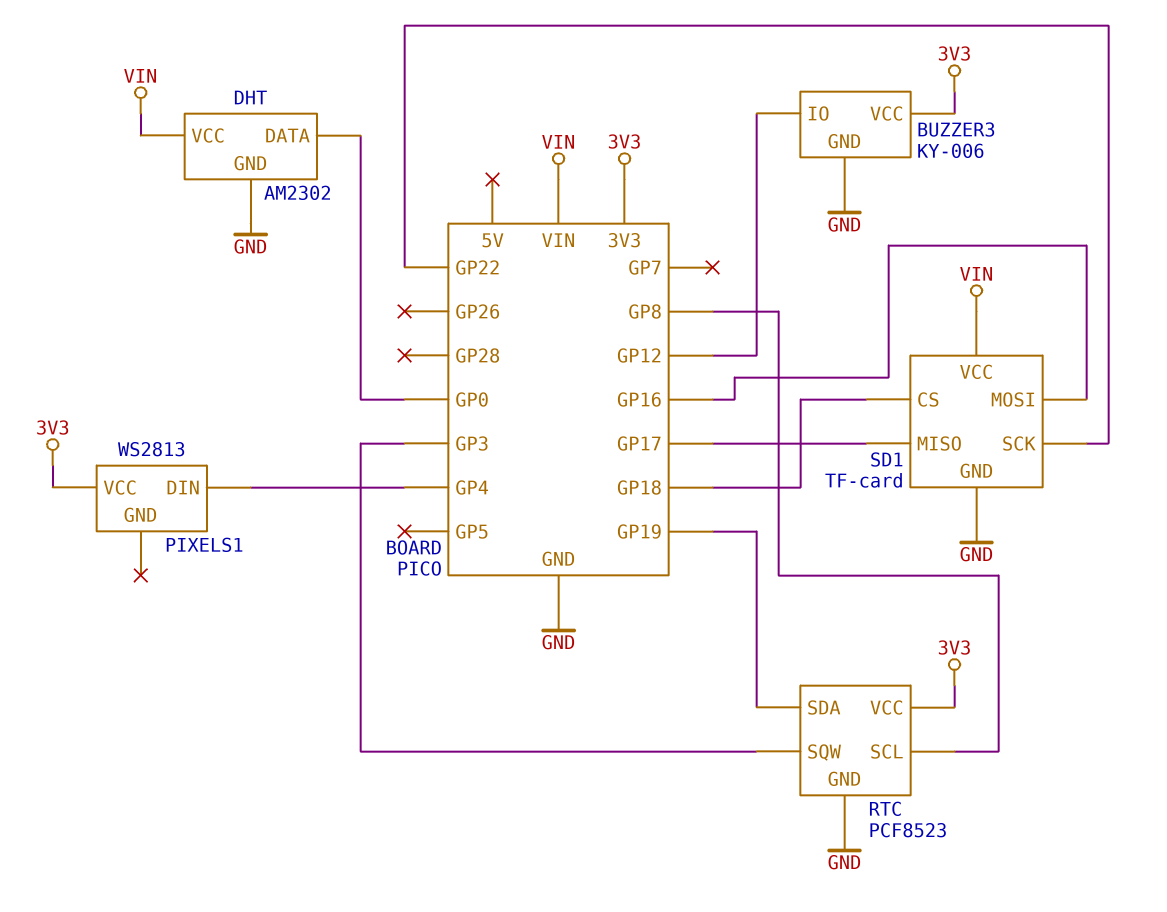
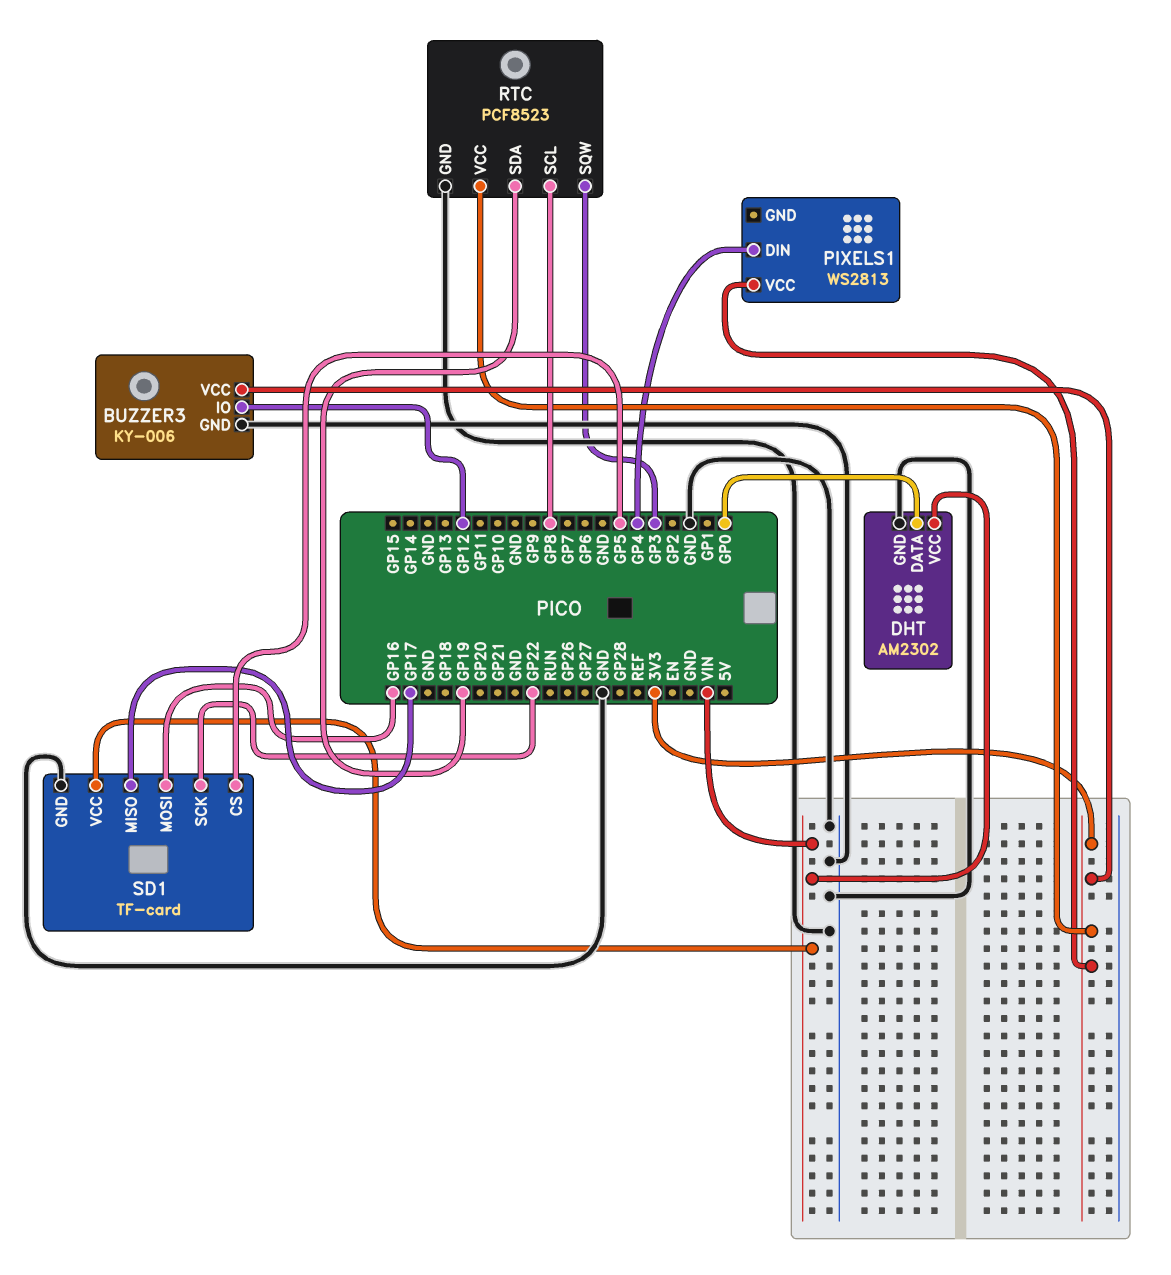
SD1 pin CS: GP18 -> GP5

